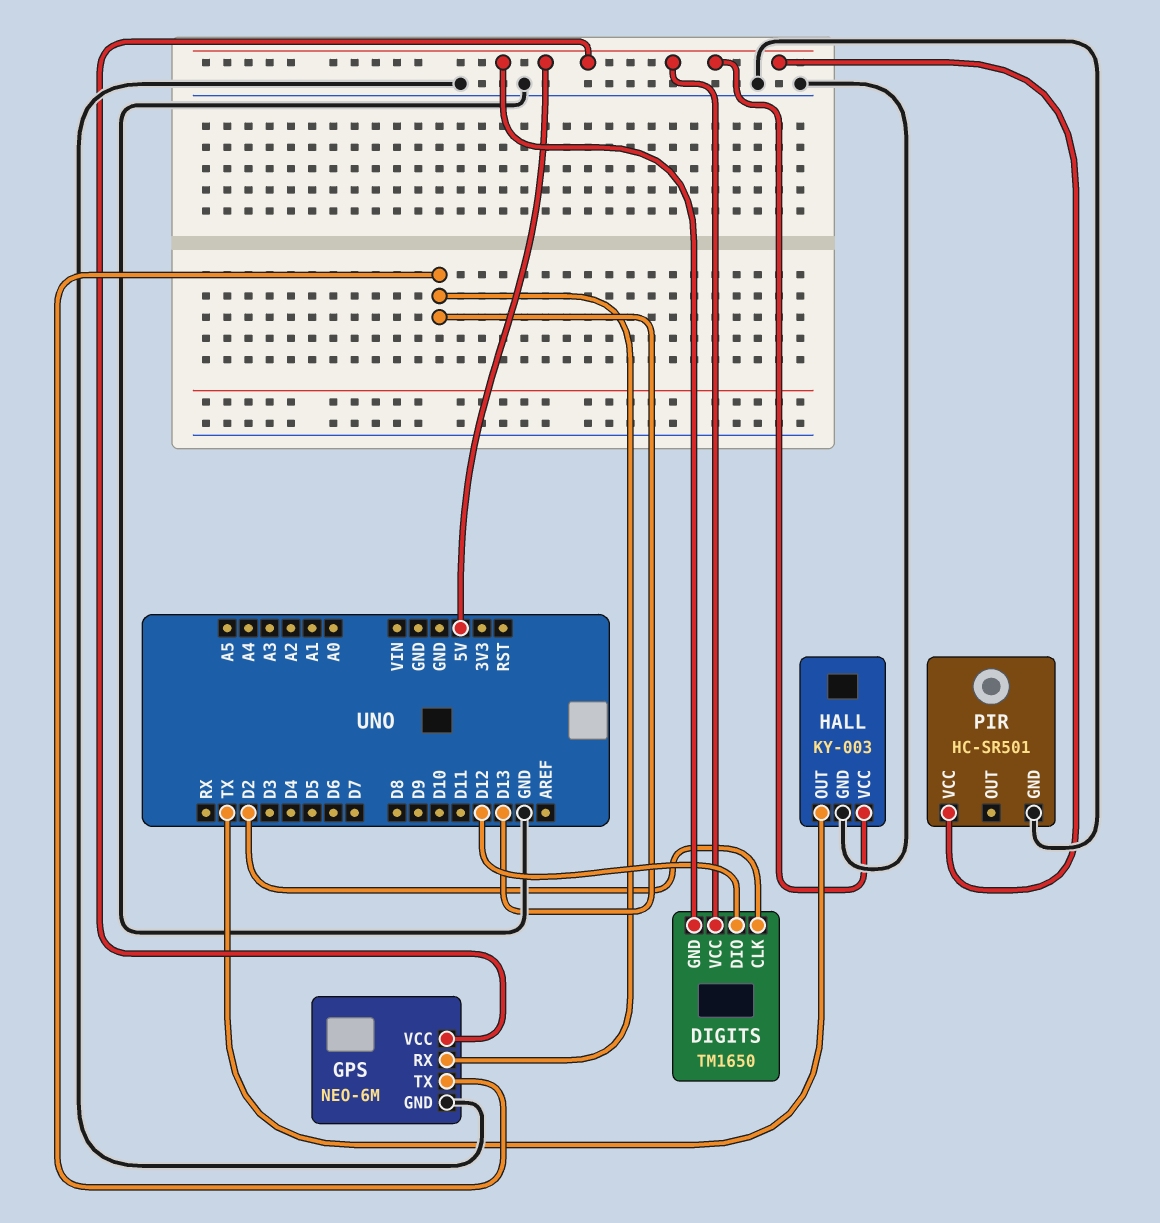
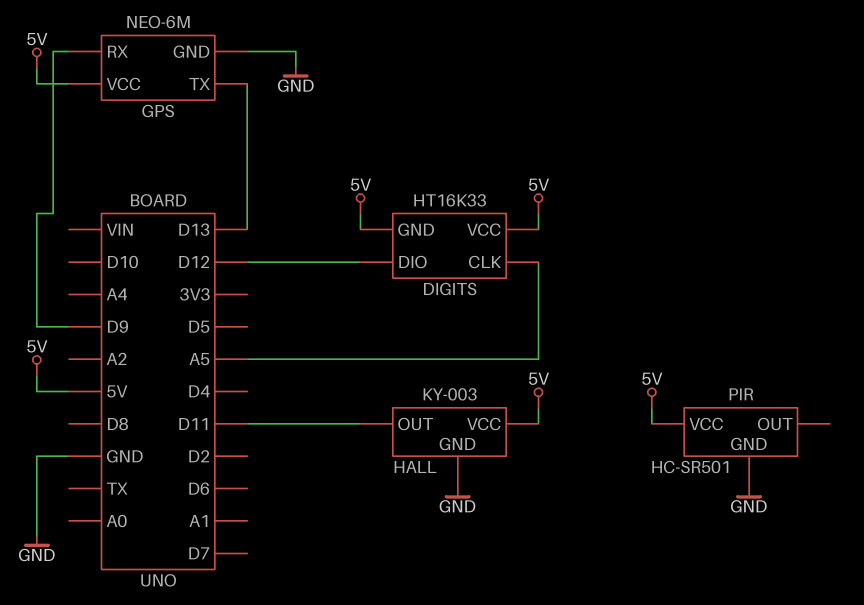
DIGITS: TM1650 -> HT16K33
DIGITS pin CLK: D2 -> A5
GPS pin RX: D13 -> D9
HALL pin OUT: TX -> D11

